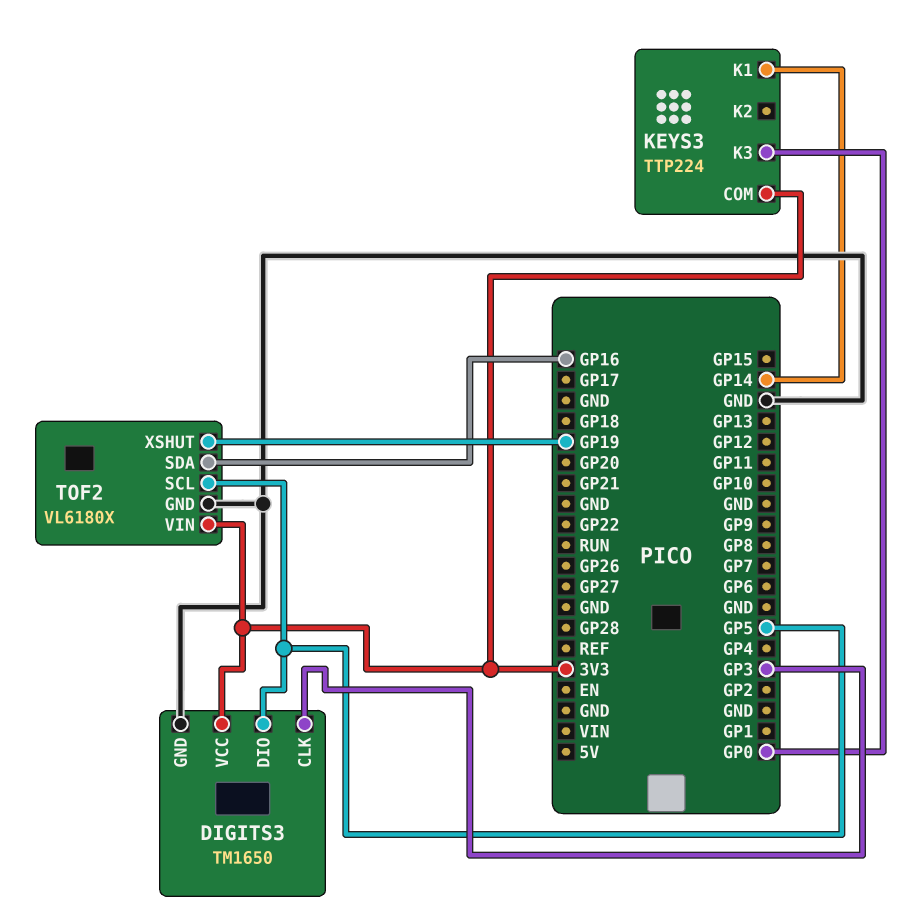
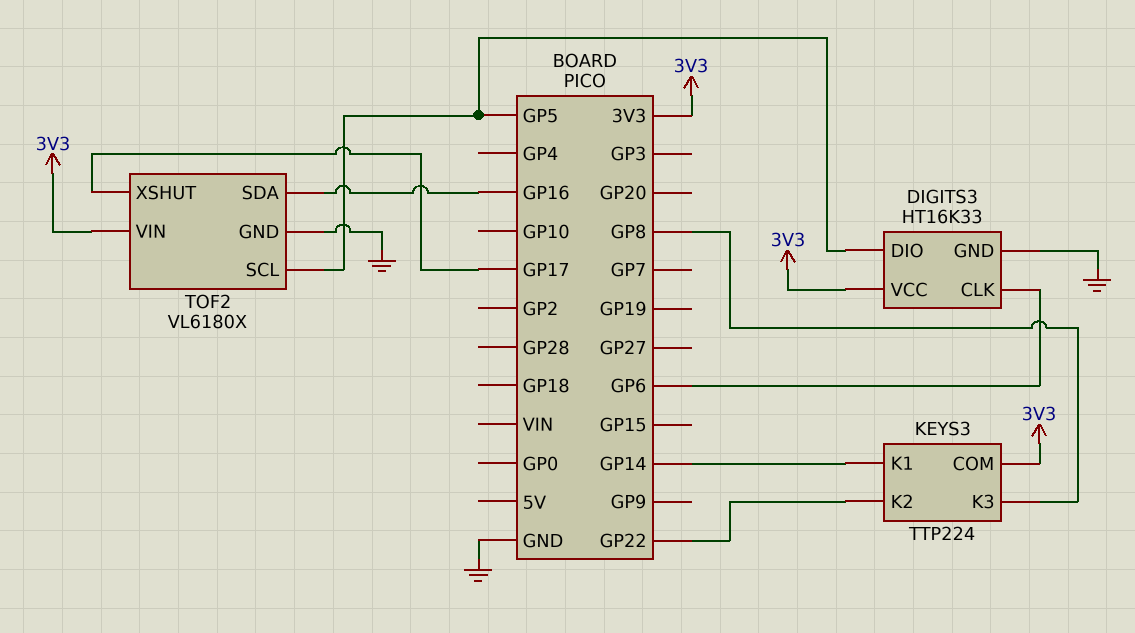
DIGITS3: TM1650 -> HT16K33
DIGITS3 pin CLK: GP3 -> GP6
KEYS3 pin K2: none -> GP22
KEYS3 pin K3: GP0 -> GP8
TOF2 pin XSHUT: GP19 -> GP17

